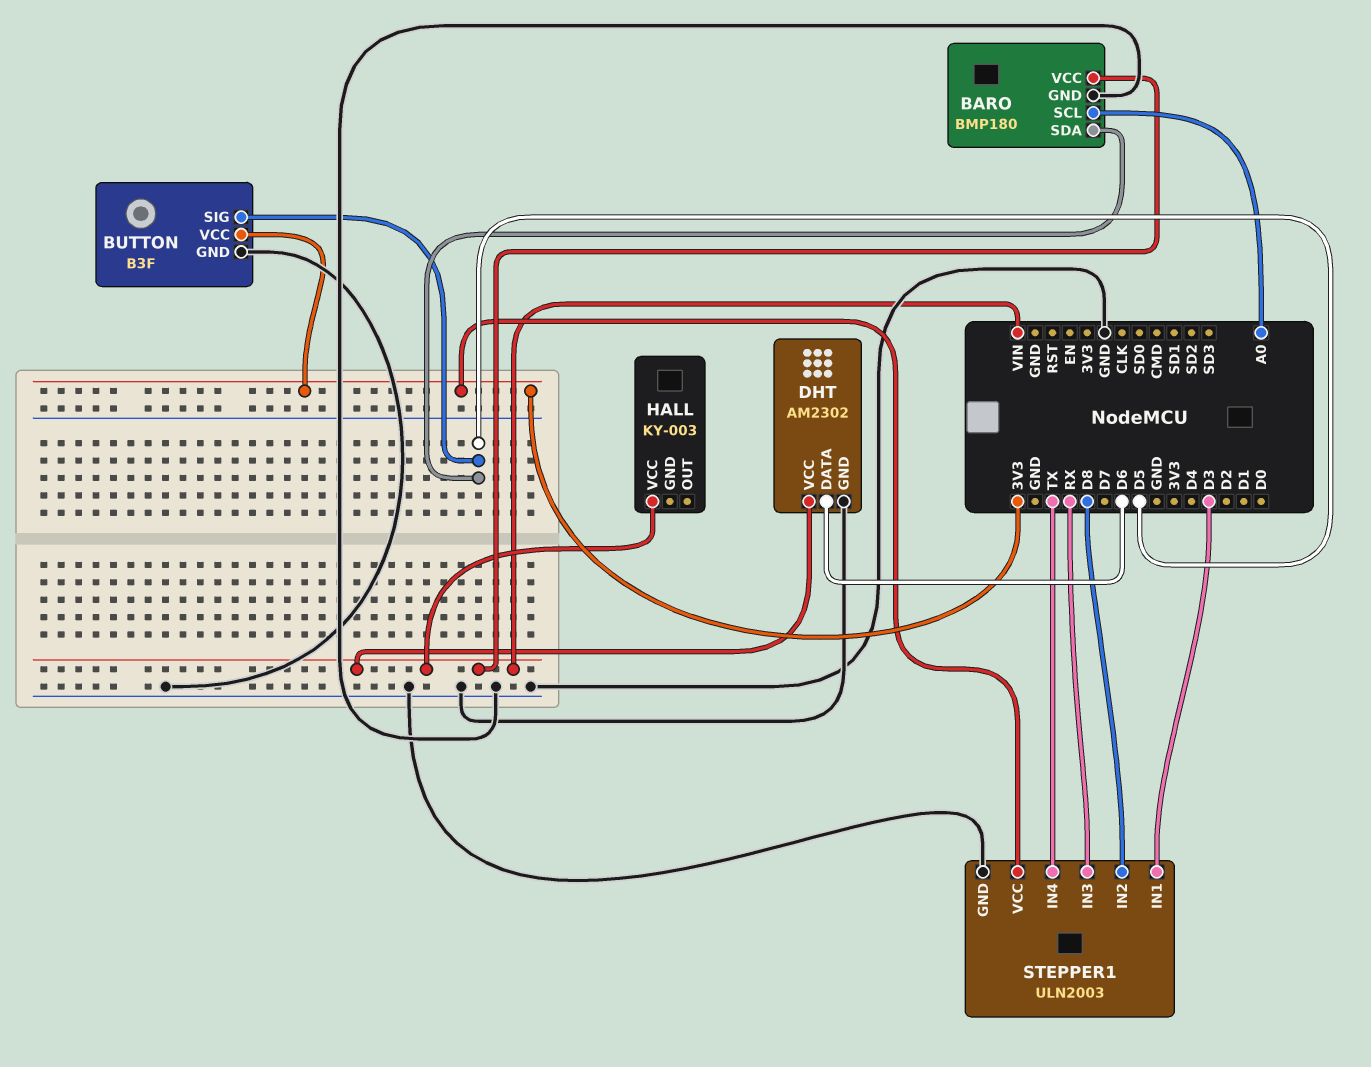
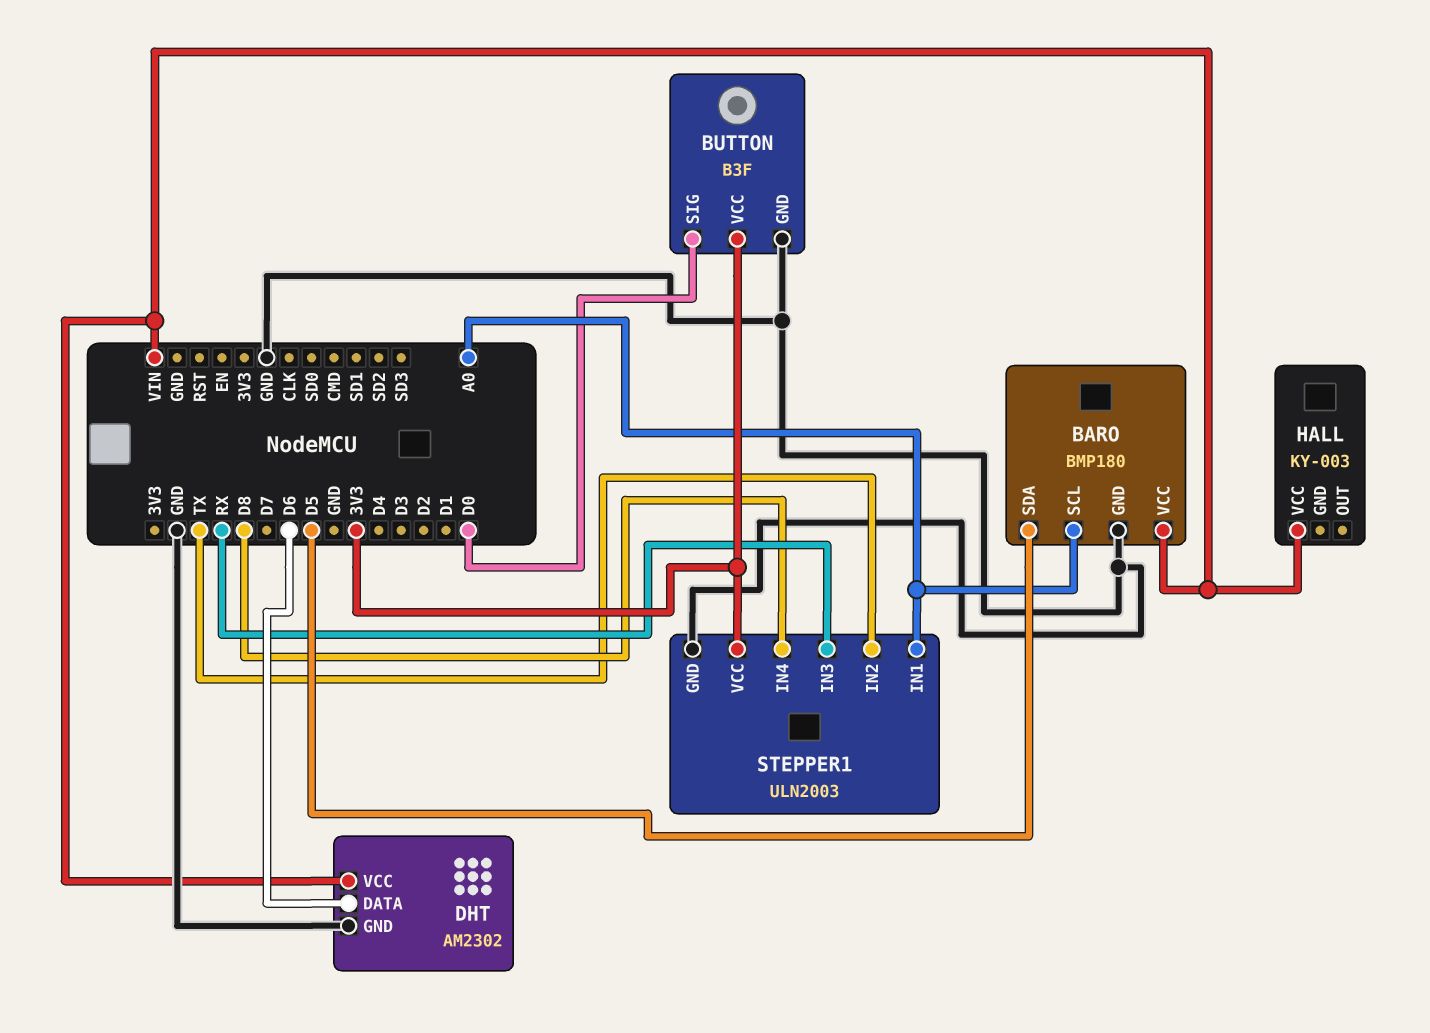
BUTTON pin SIG: D5 -> D0
STEPPER1 pin IN1: D3 -> A0
STEPPER1 pin IN2: D8 -> TX
STEPPER1 pin IN4: TX -> D8

